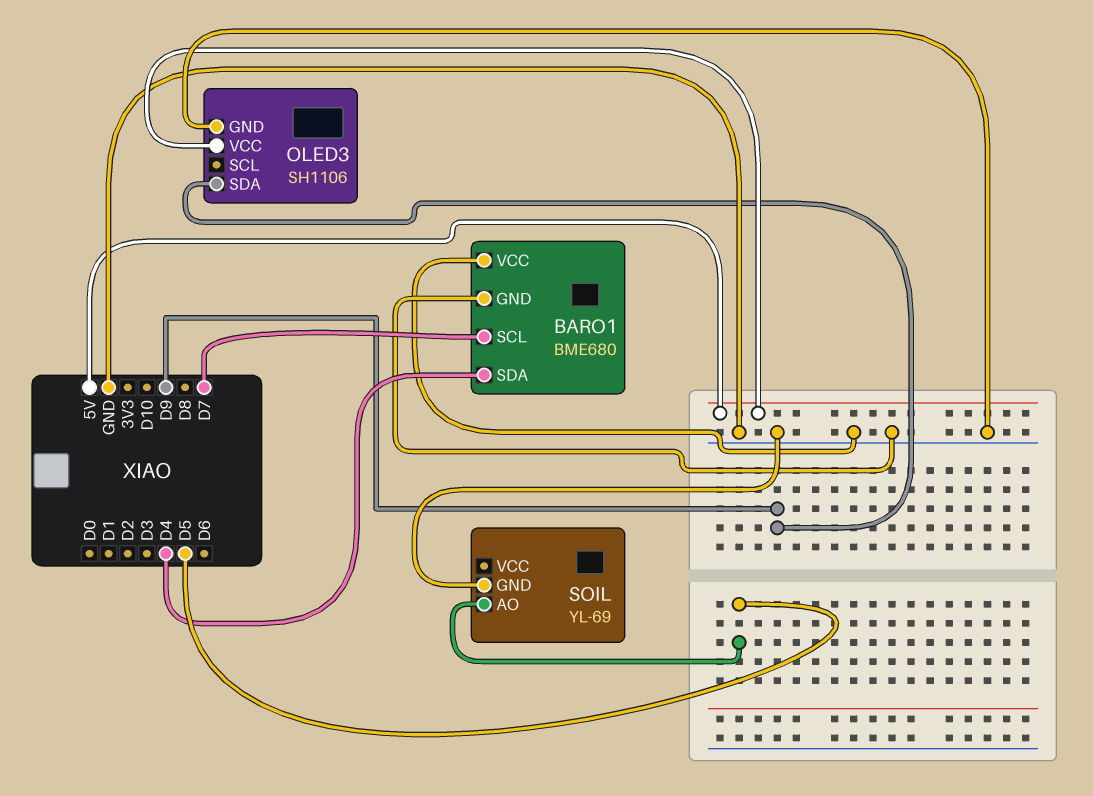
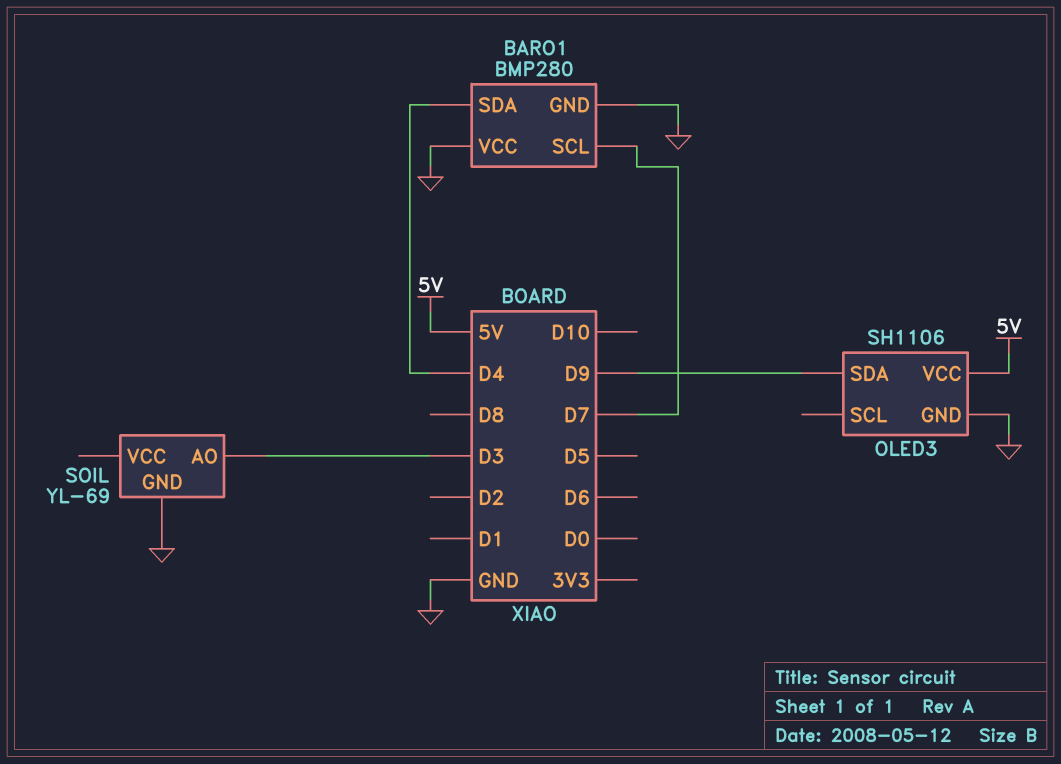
BARO1: BME680 -> BMP280
SOIL pin AO: D5 -> D3

